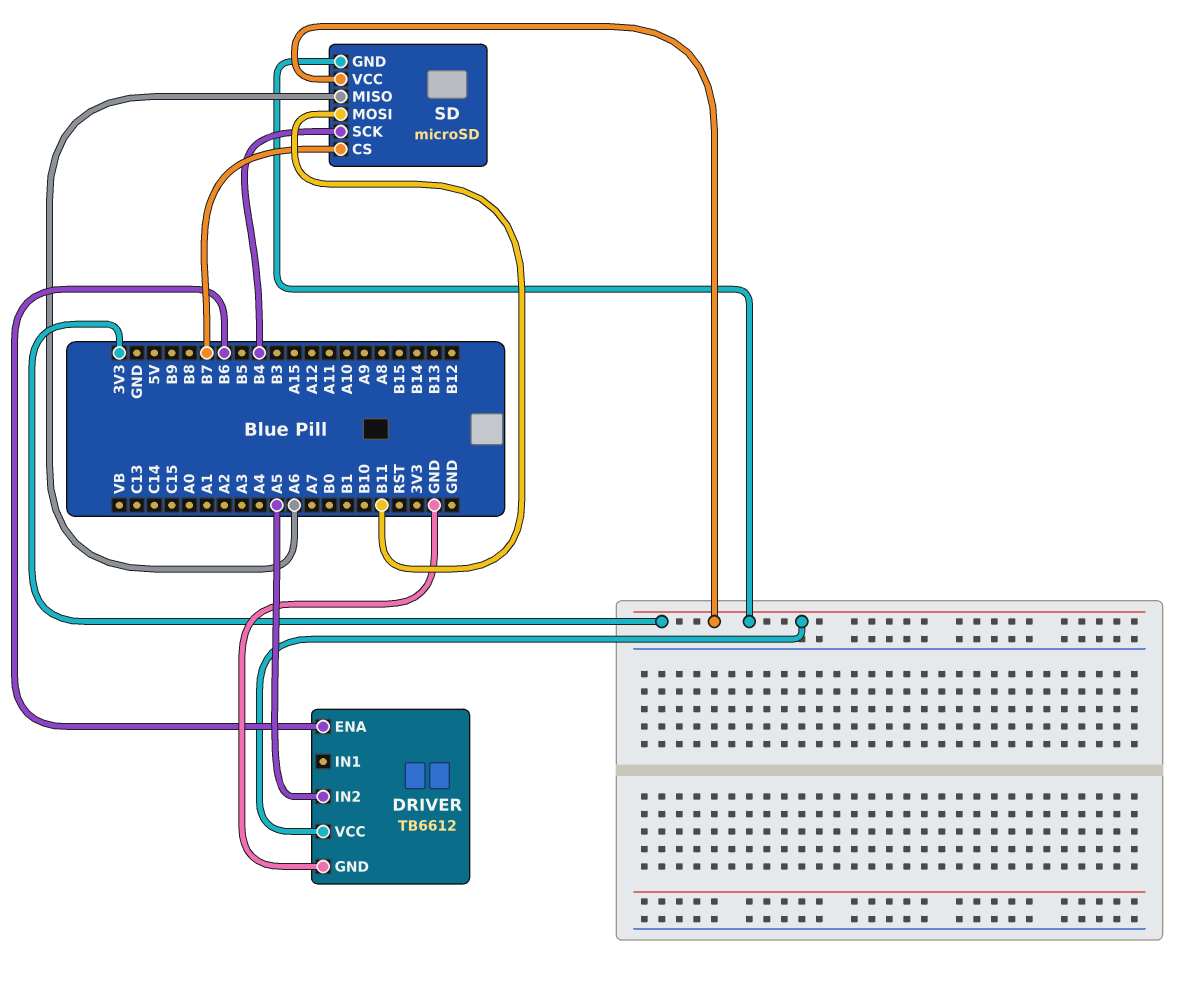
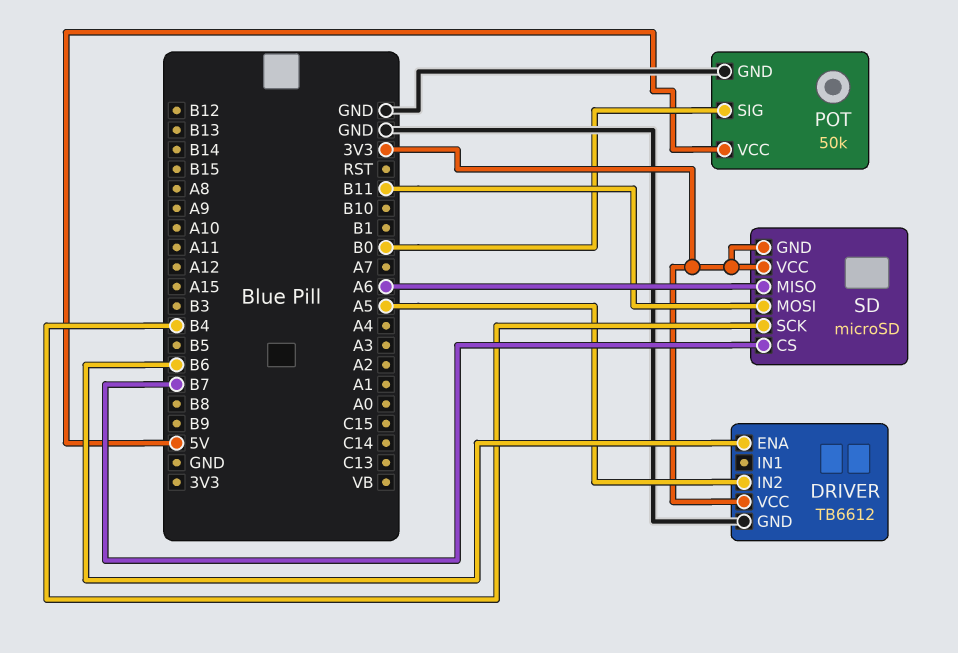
POT: none -> 50k
POT pin GND: none -> GND
POT pin SIG: none -> B0
POT pin VCC: none -> 5V

